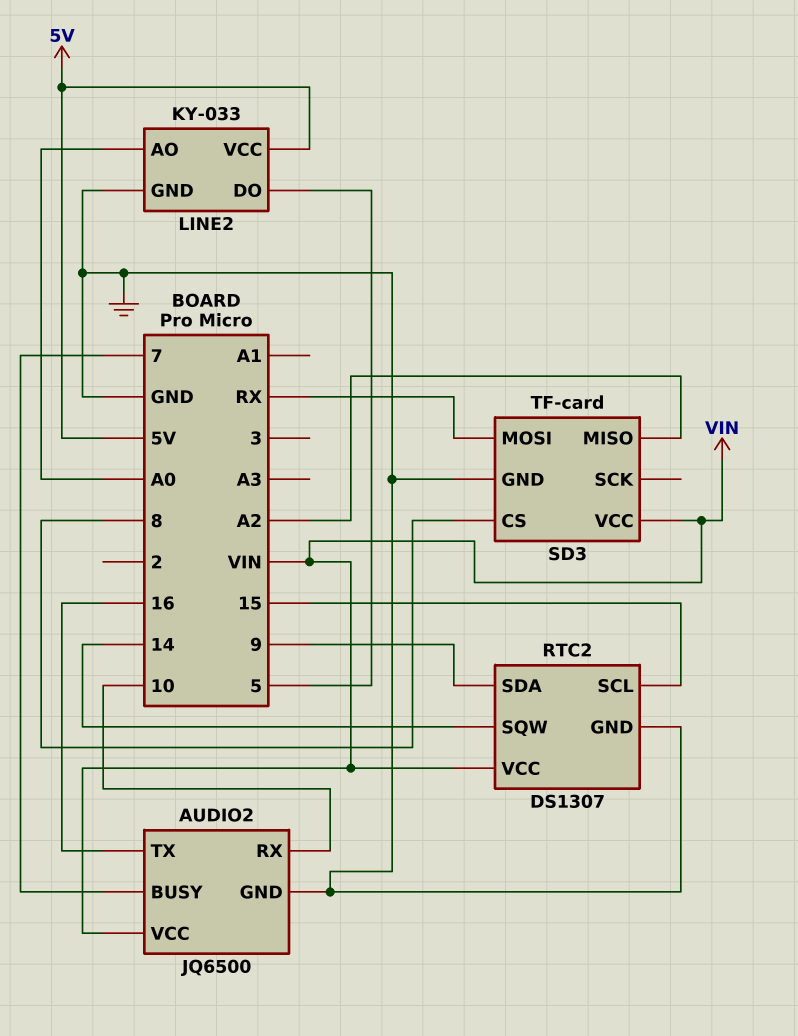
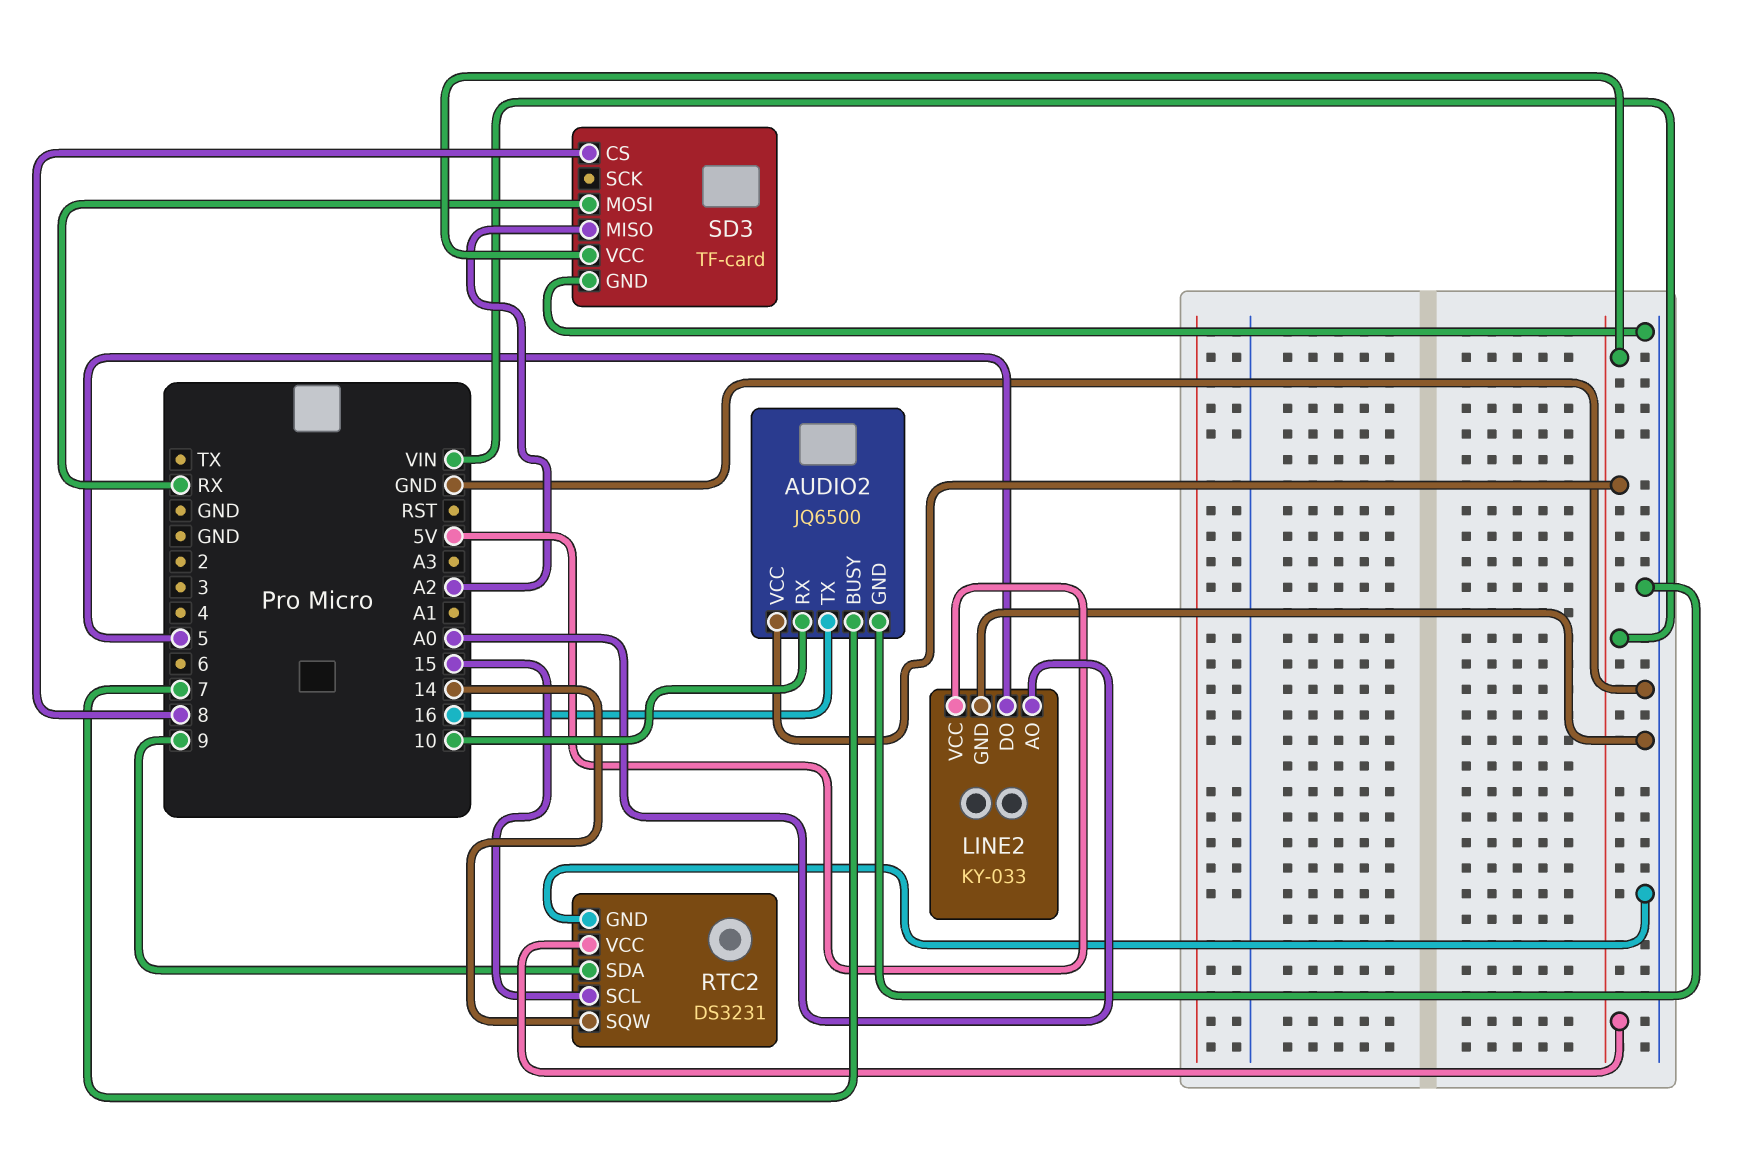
RTC2: DS1307 -> DS3231

